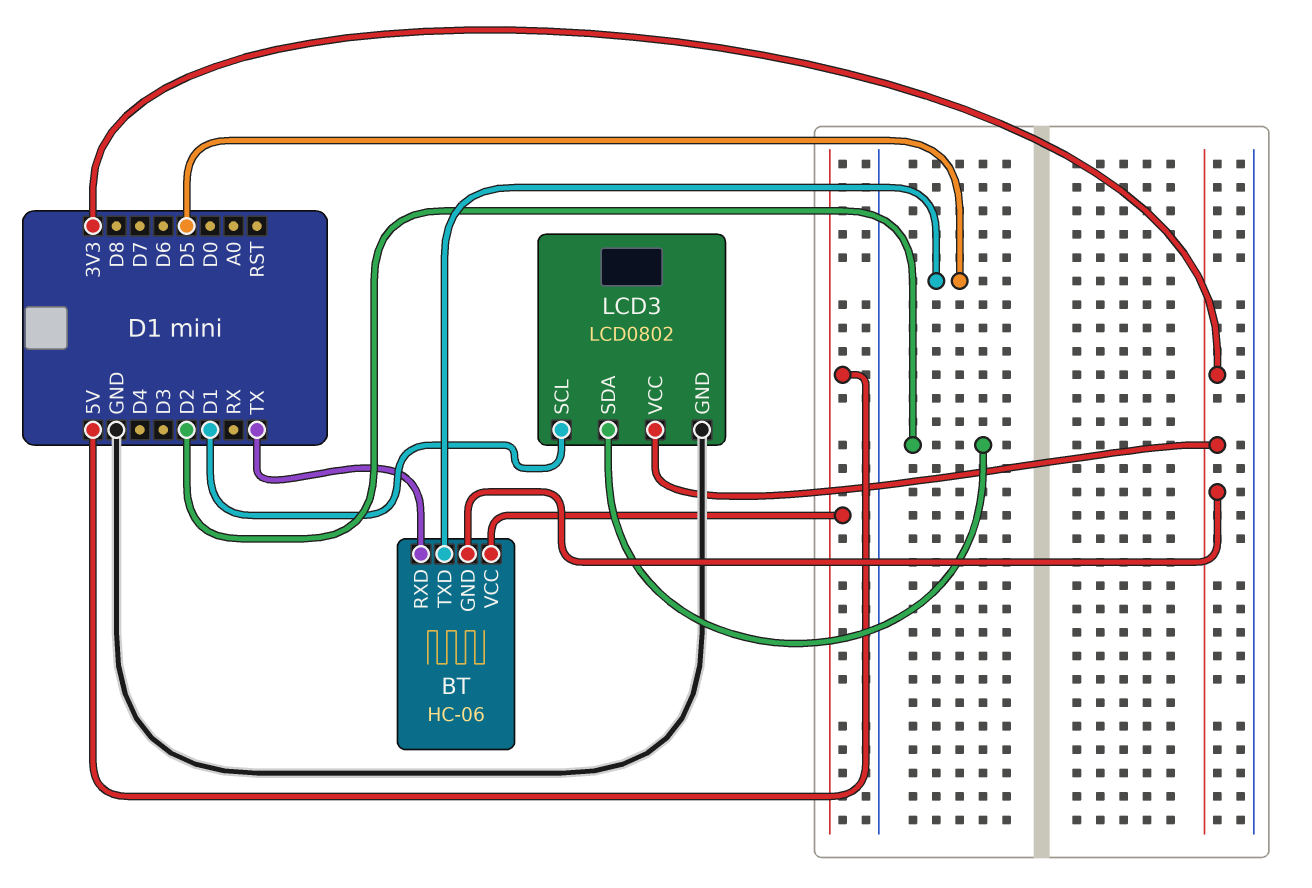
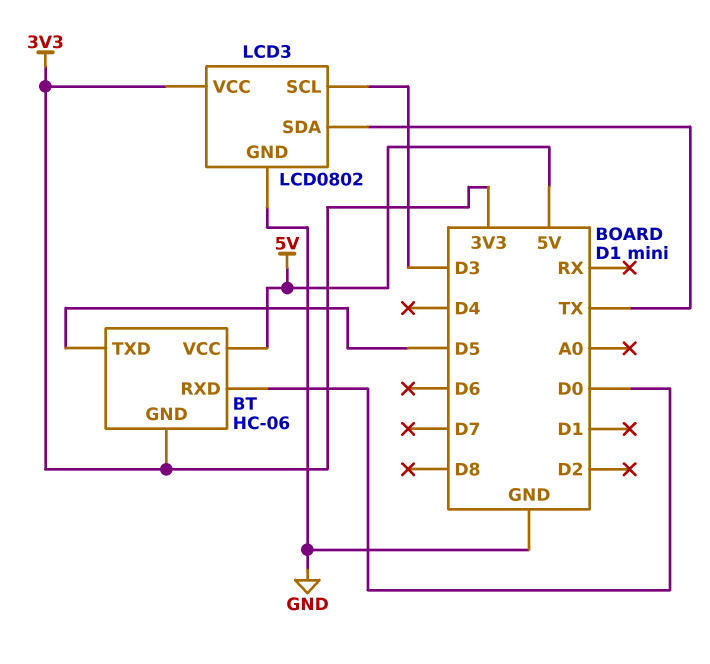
BT pin RXD: TX -> D0
LCD3 pin SCL: D1 -> D3
LCD3 pin SDA: D2 -> TX

